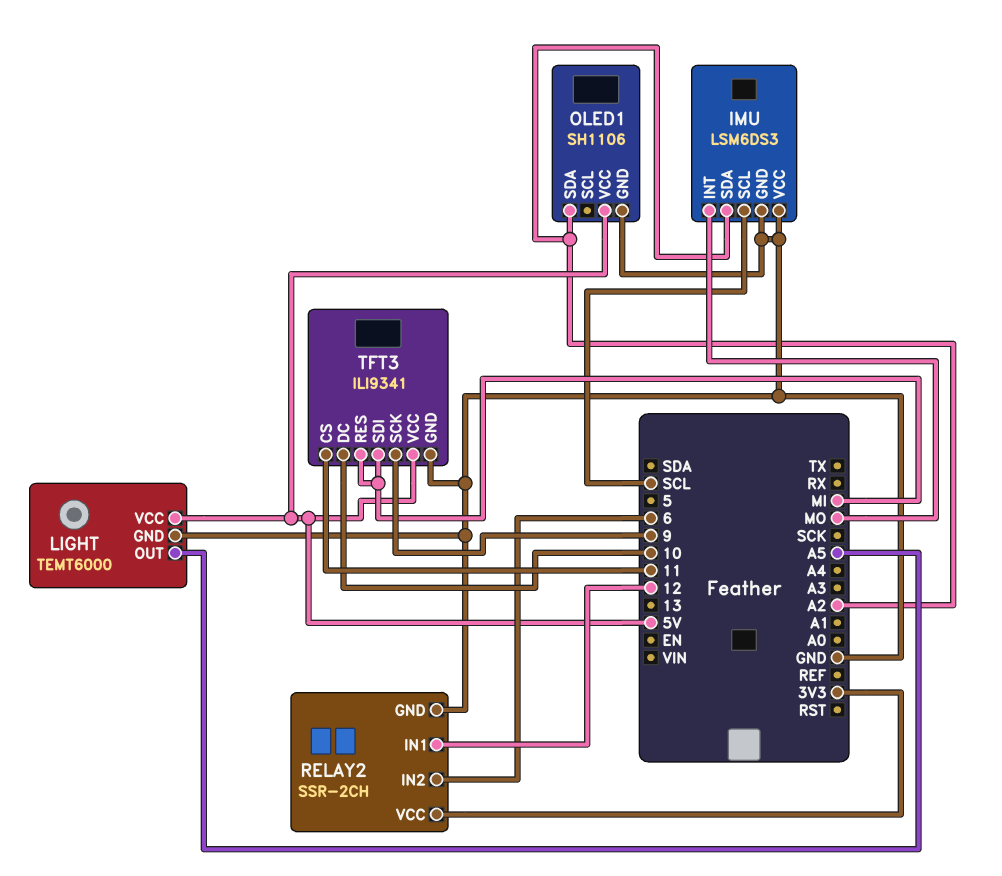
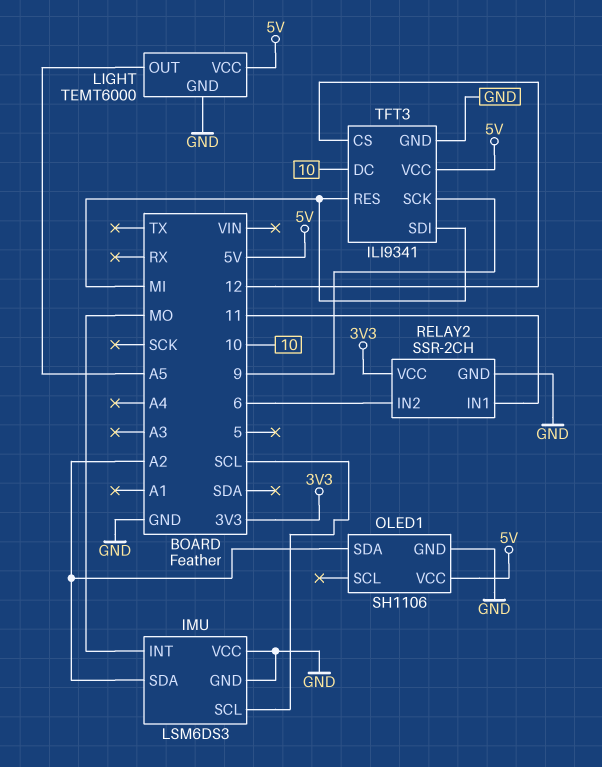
RELAY2 pin IN1: 12 -> 11
TFT3 pin CS: 11 -> 12

